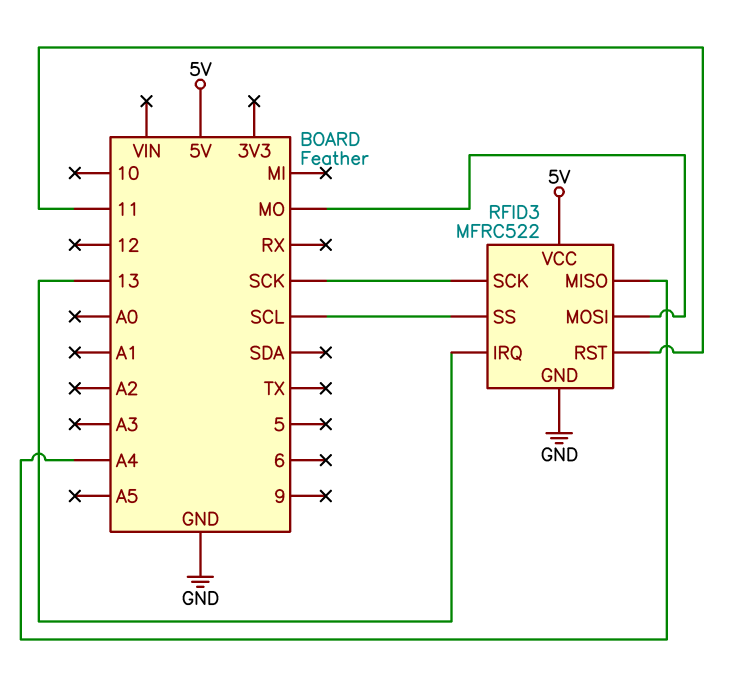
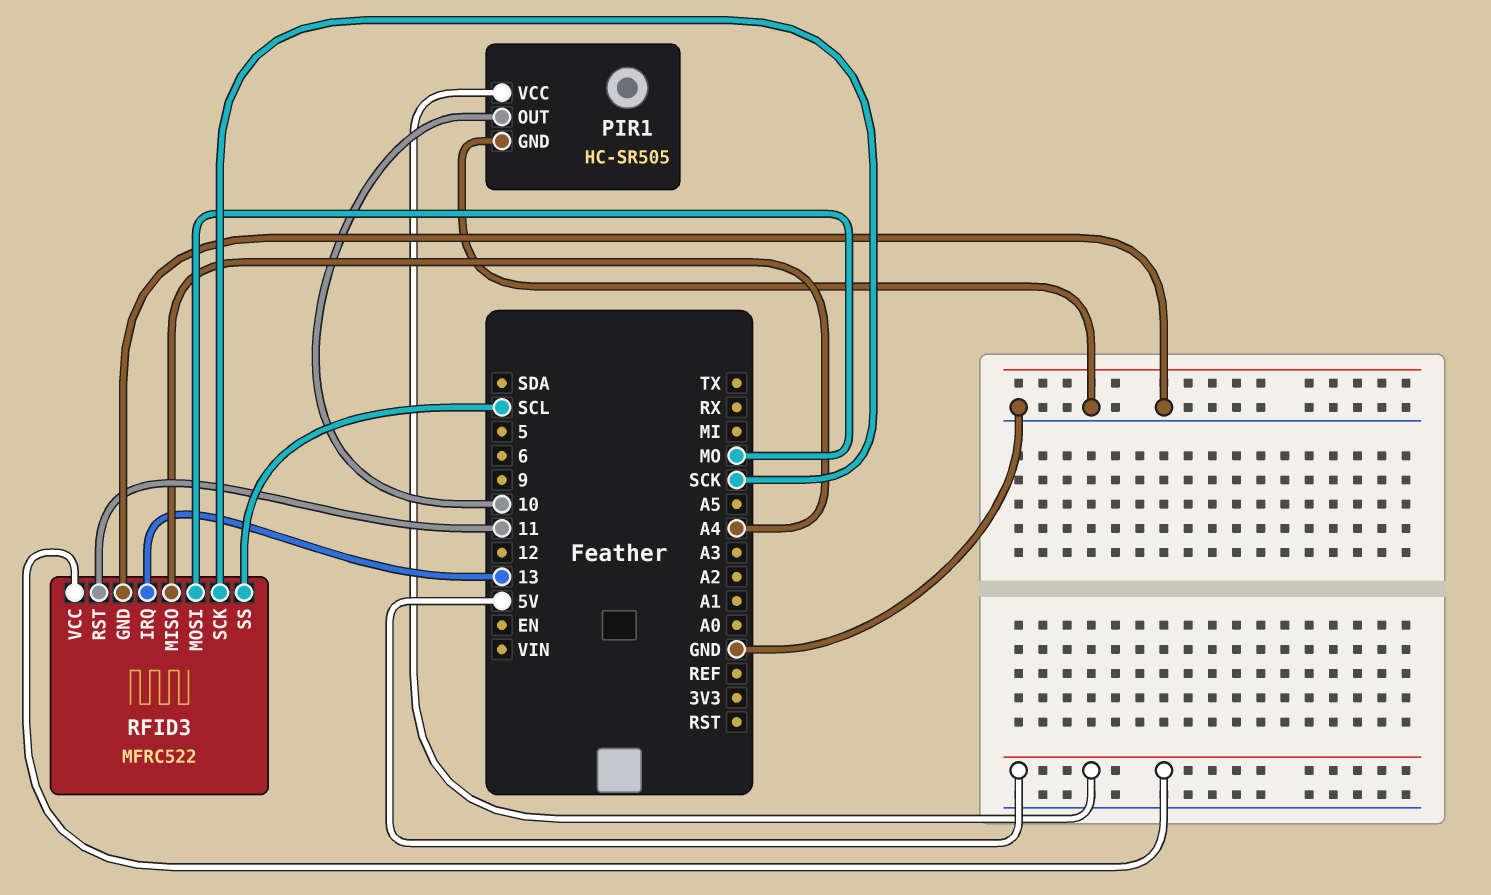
PIR1: none -> HC-SR505
PIR1 pin GND: none -> GND
PIR1 pin OUT: none -> 10
PIR1 pin VCC: none -> 5V

